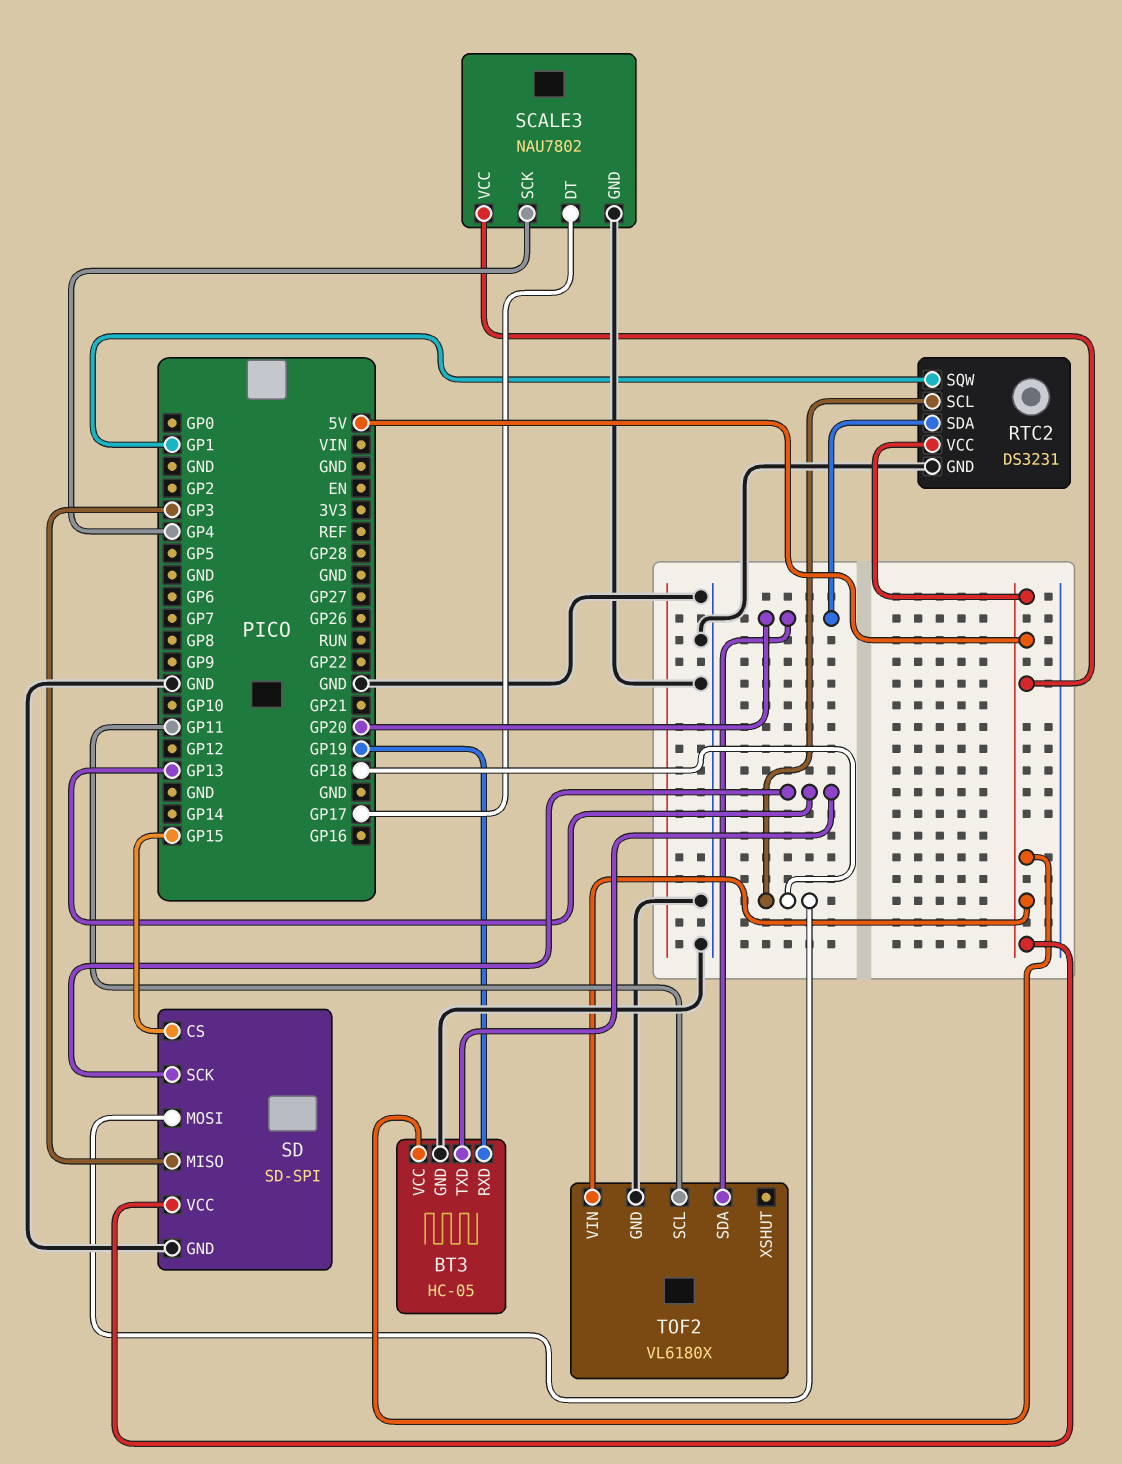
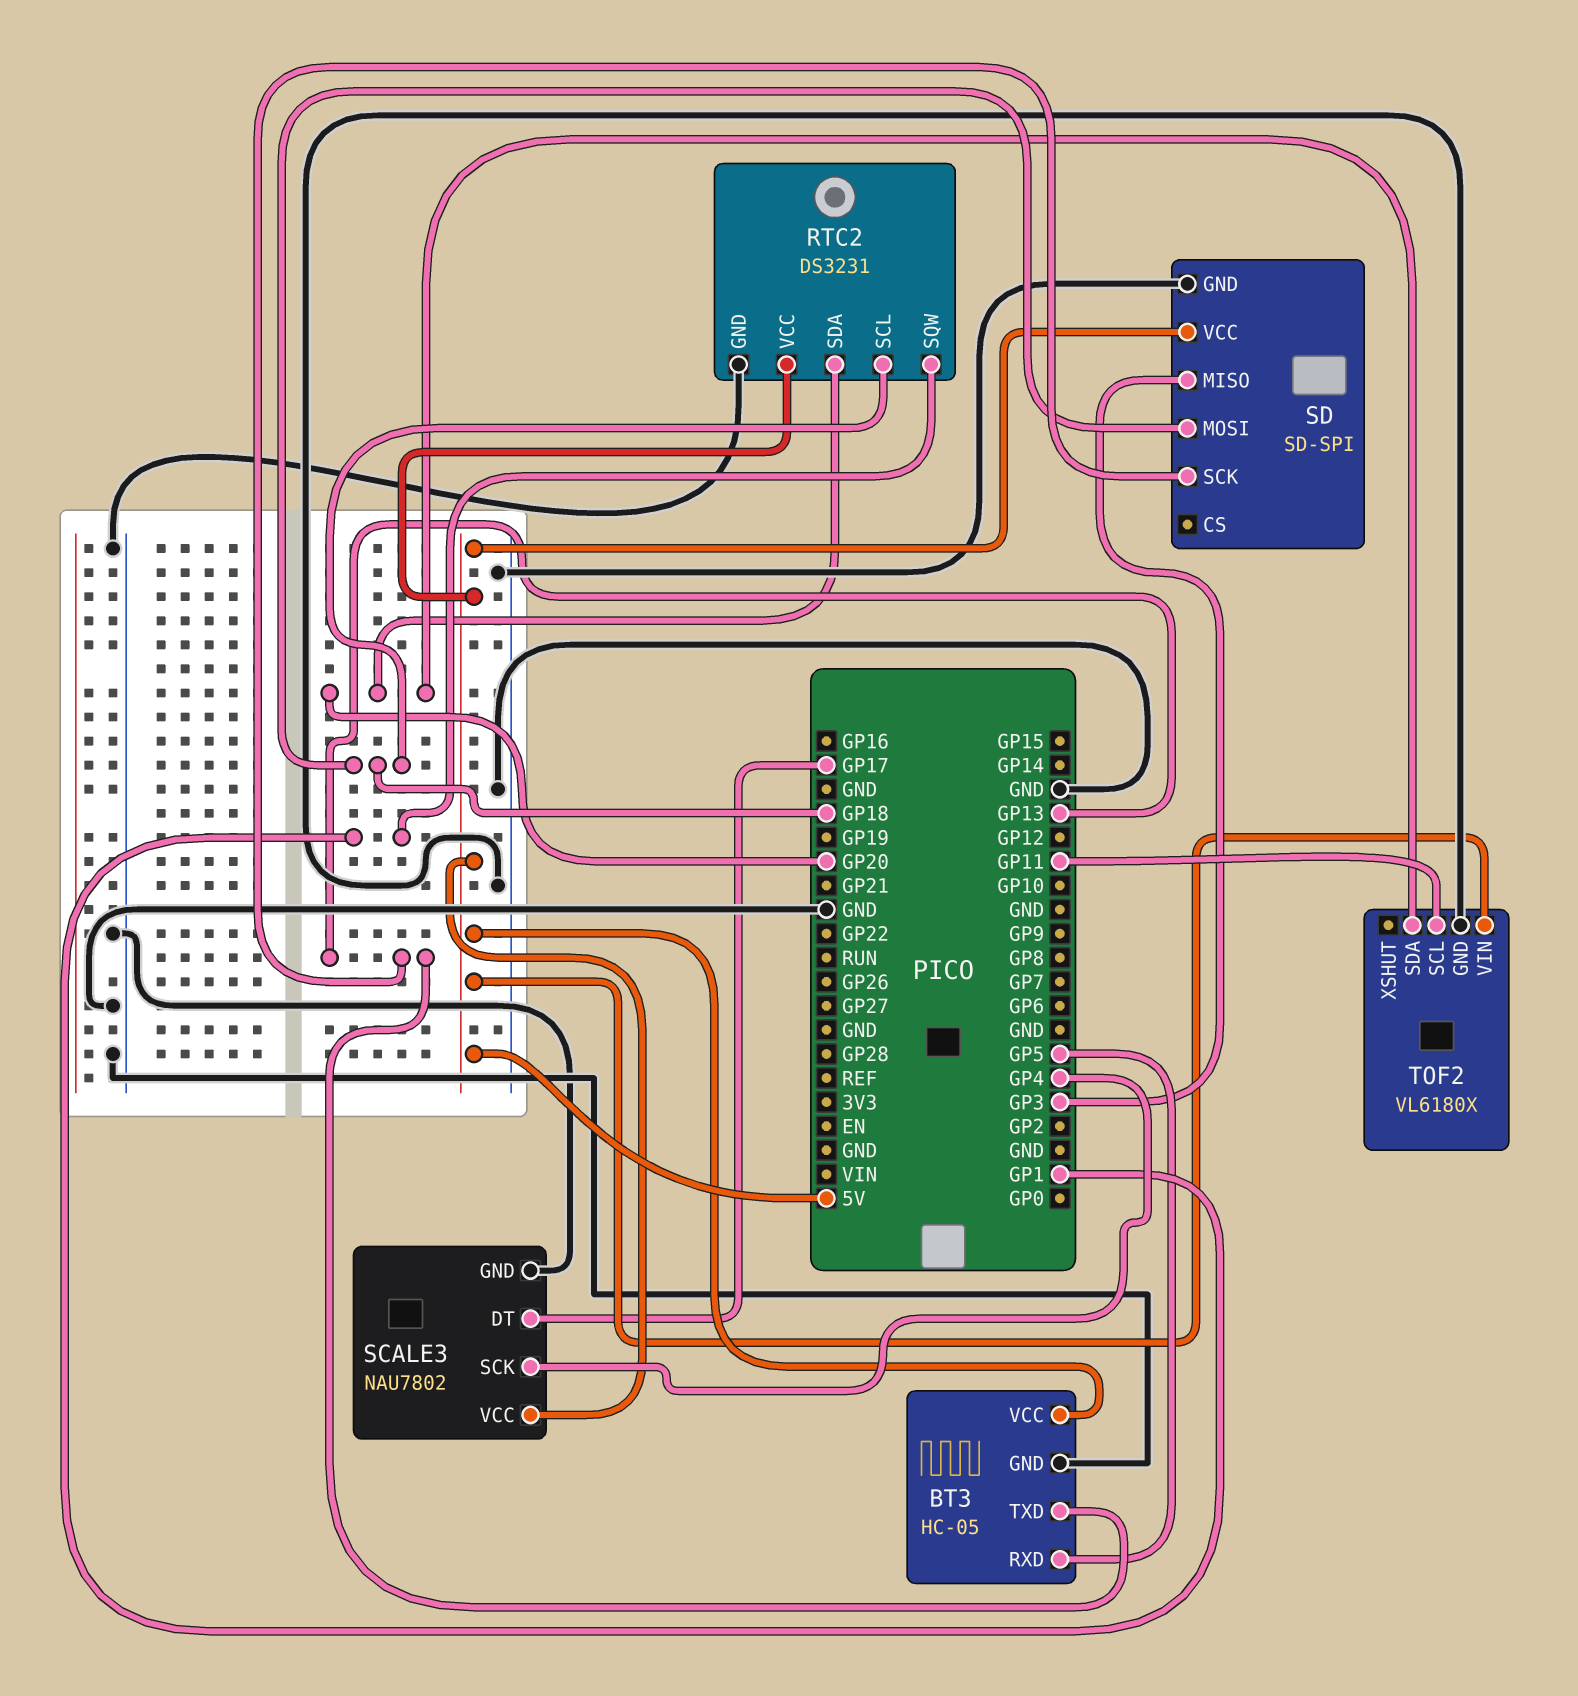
BT3 pin RXD: GP19 -> GP5
SD pin CS: GP15 -> none

